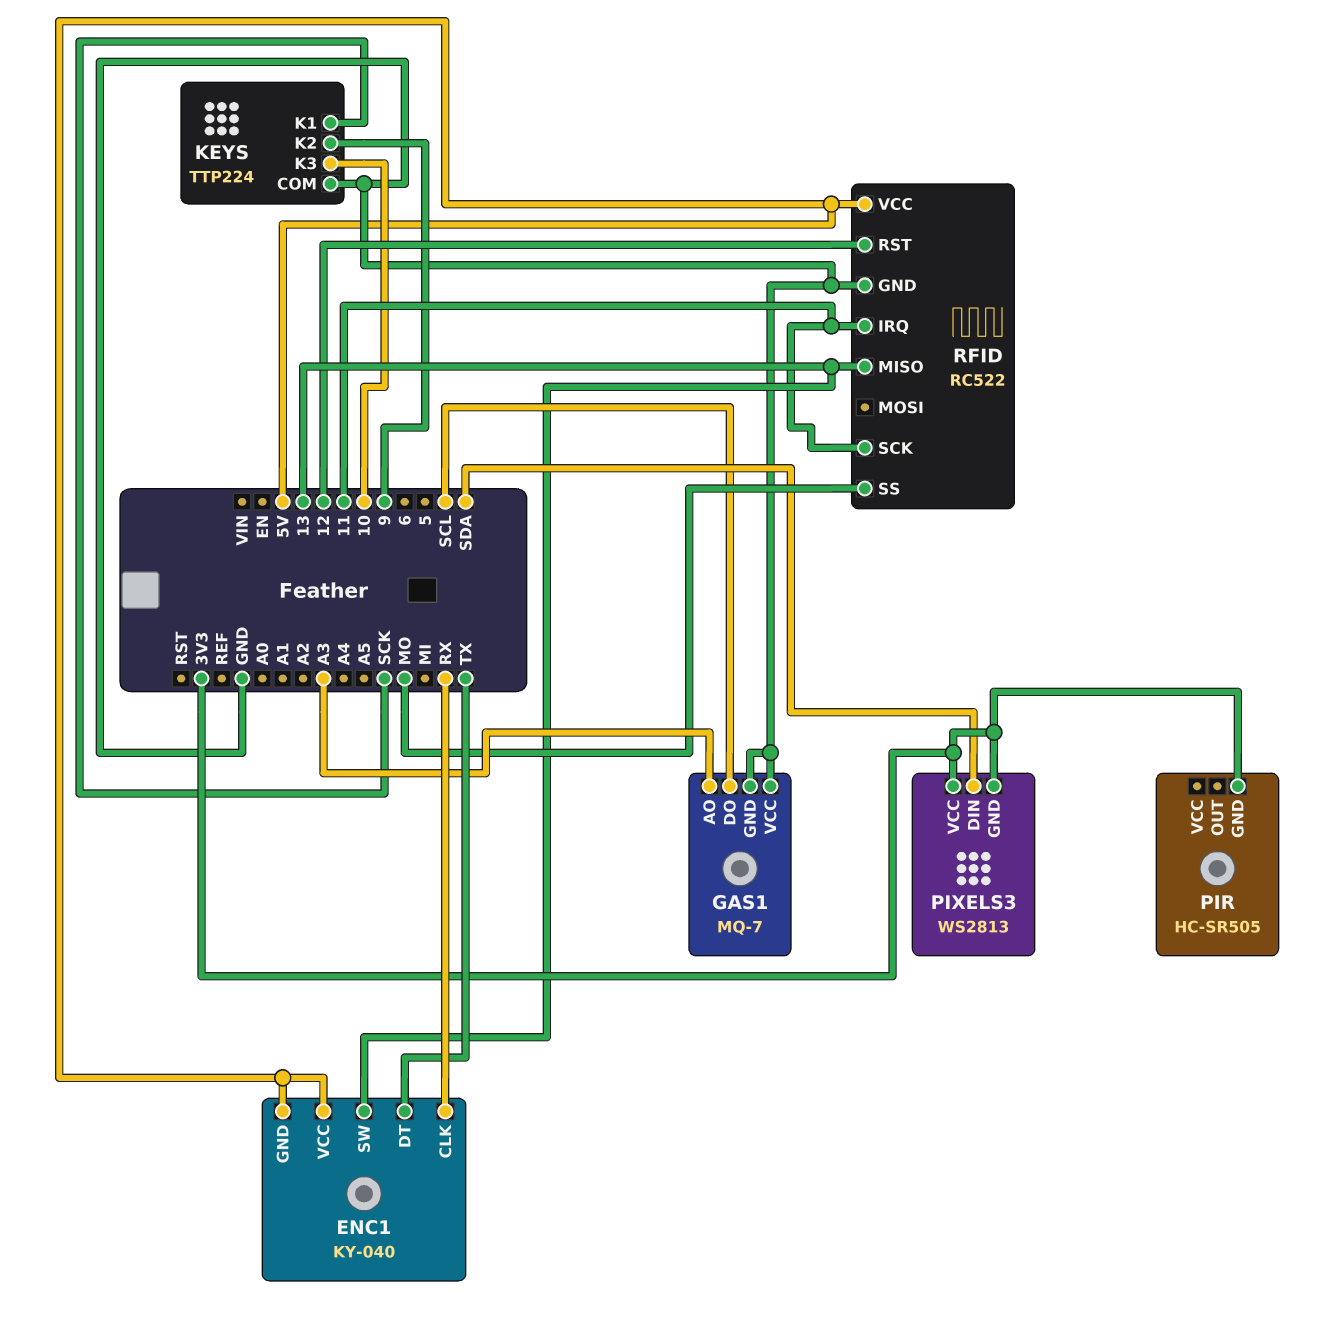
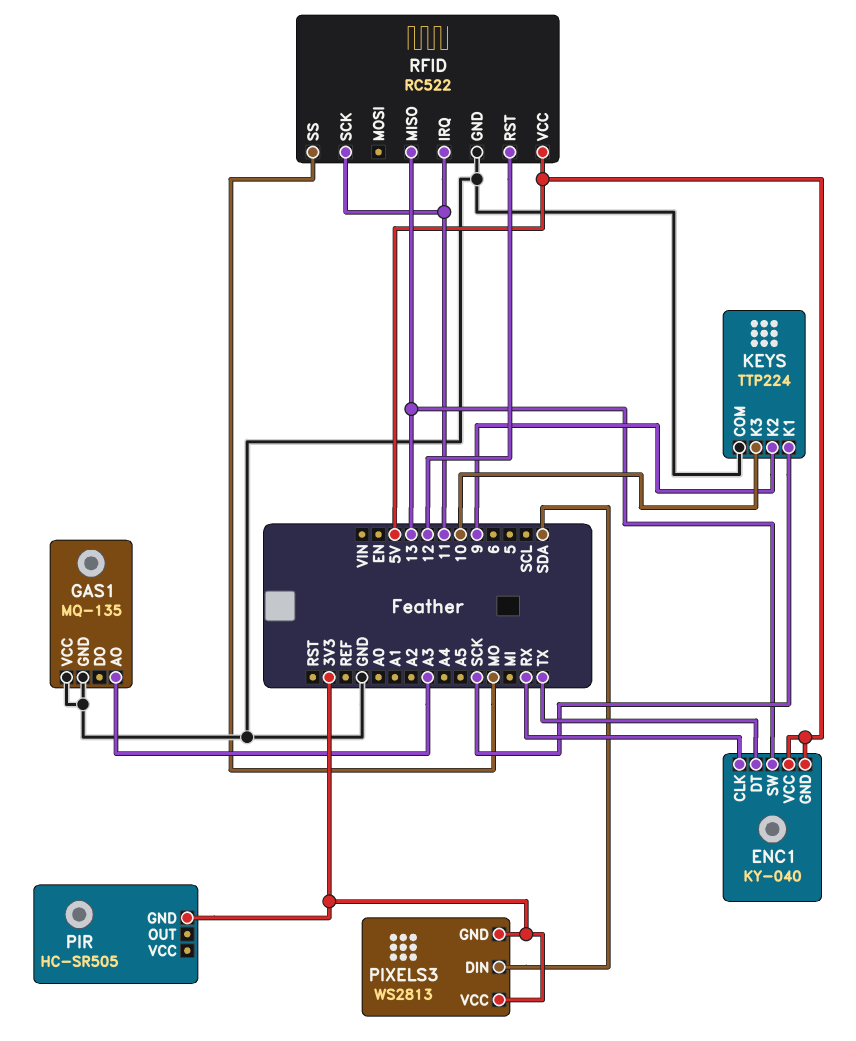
GAS1: MQ-7 -> MQ-135
GAS1 pin DO: SCL -> none

